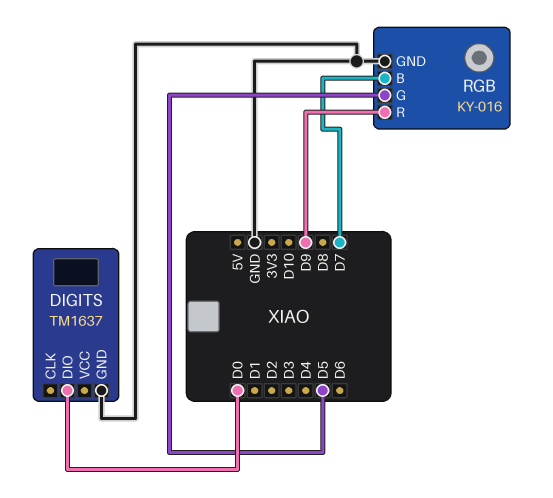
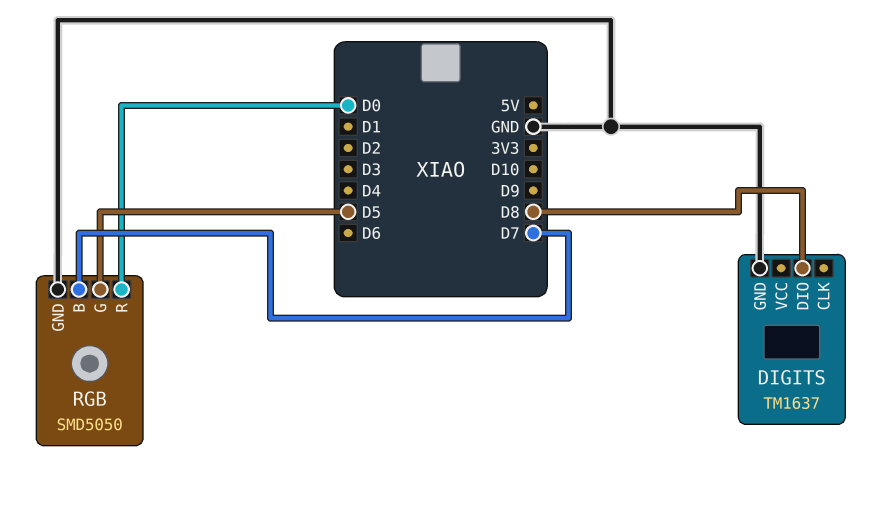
DIGITS pin DIO: D0 -> D8
RGB: KY-016 -> SMD5050
RGB pin R: D9 -> D0

